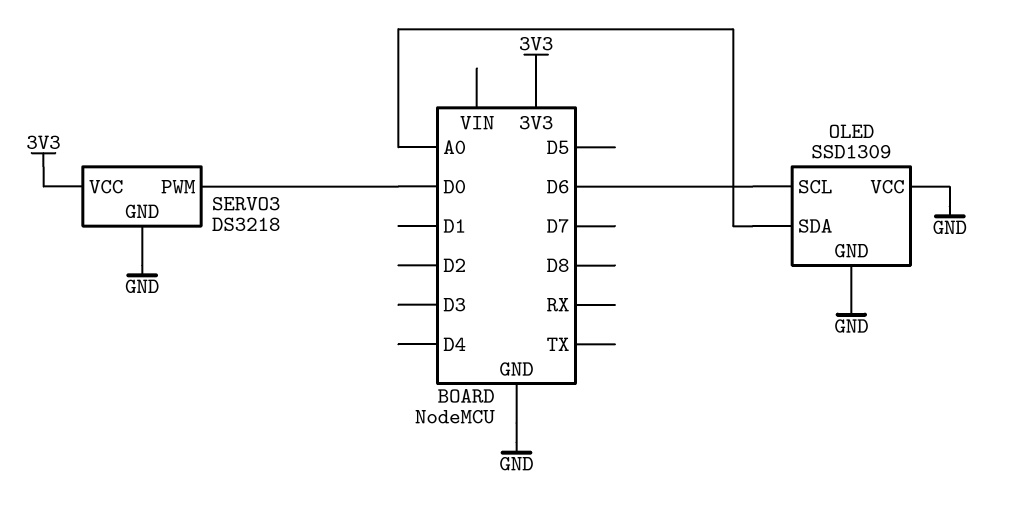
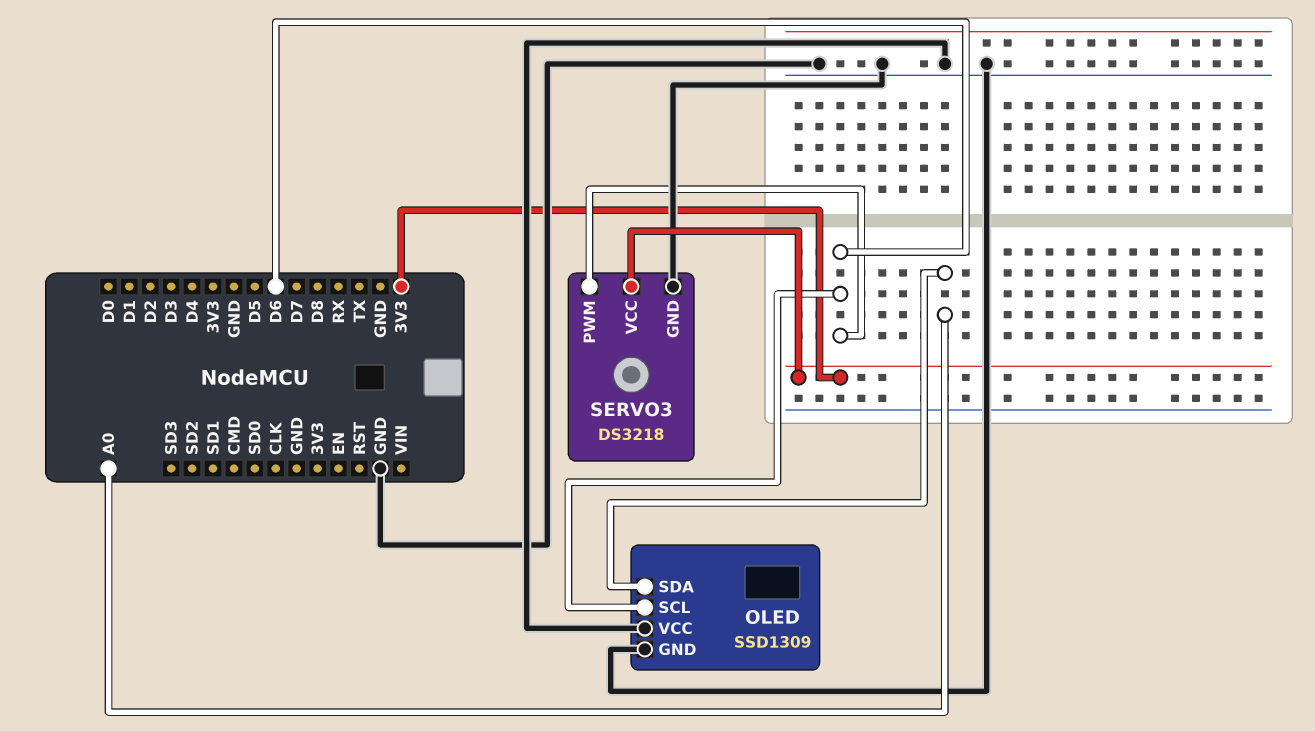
SERVO3 pin PWM: D0 -> D6

